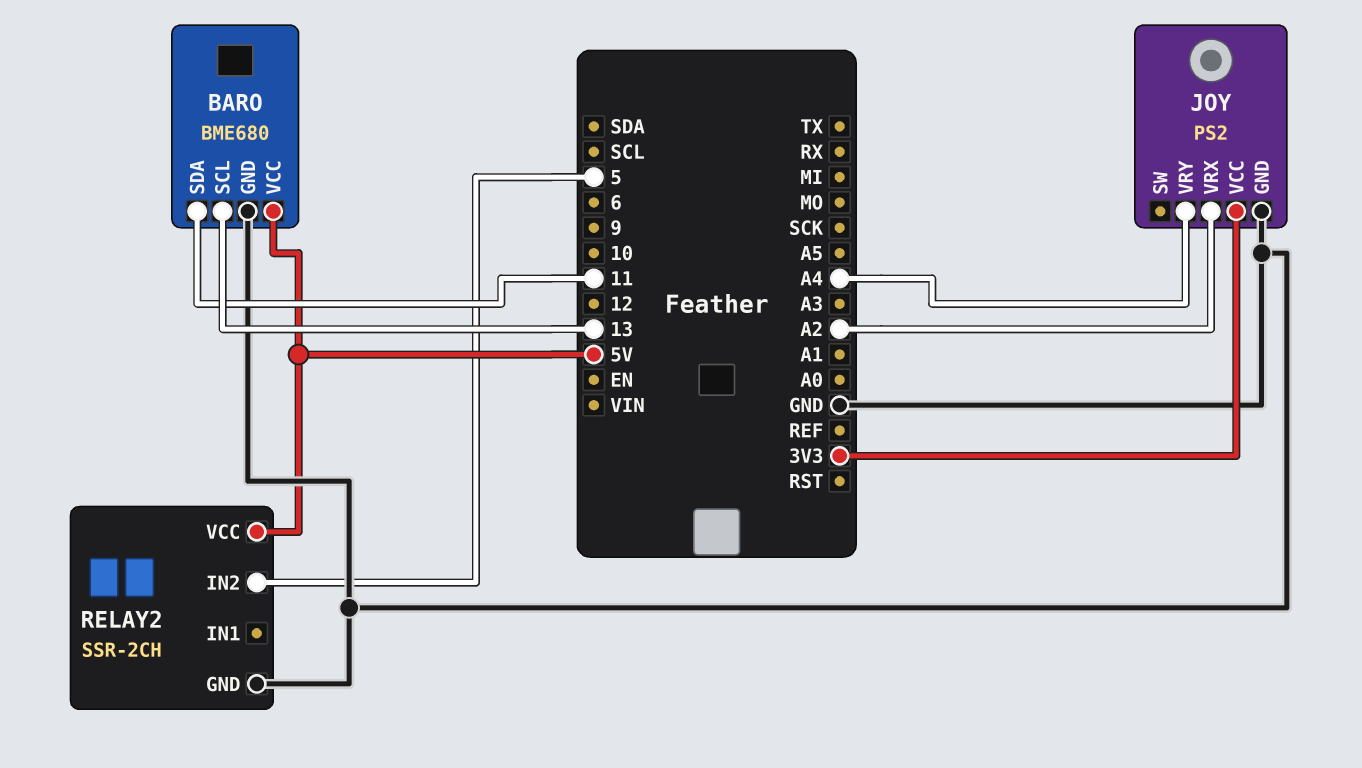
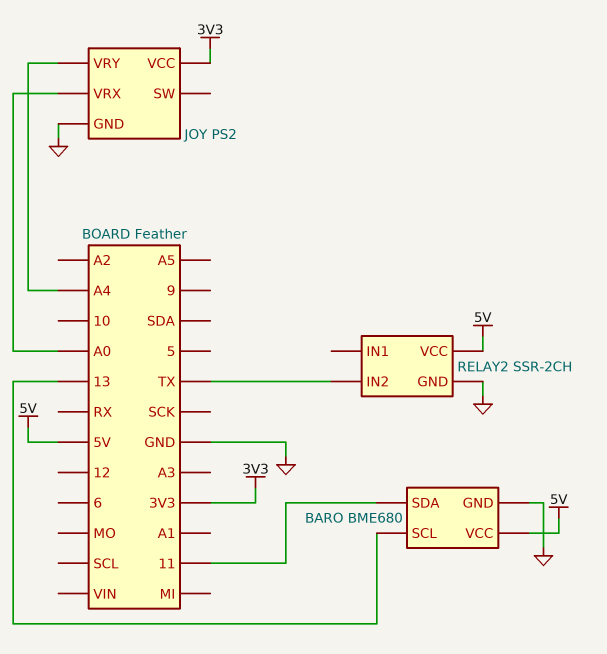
JOY pin VRX: A2 -> A0
RELAY2 pin IN2: 5 -> TX

